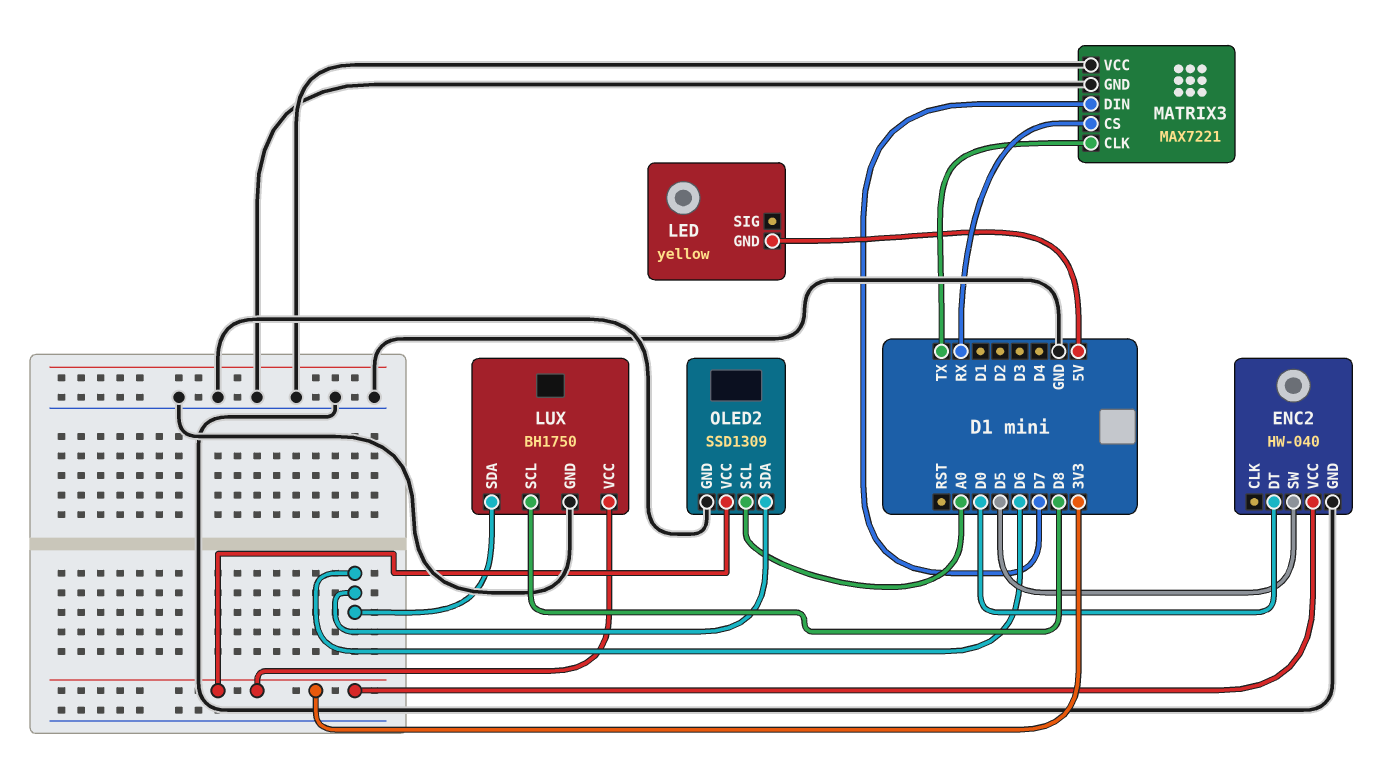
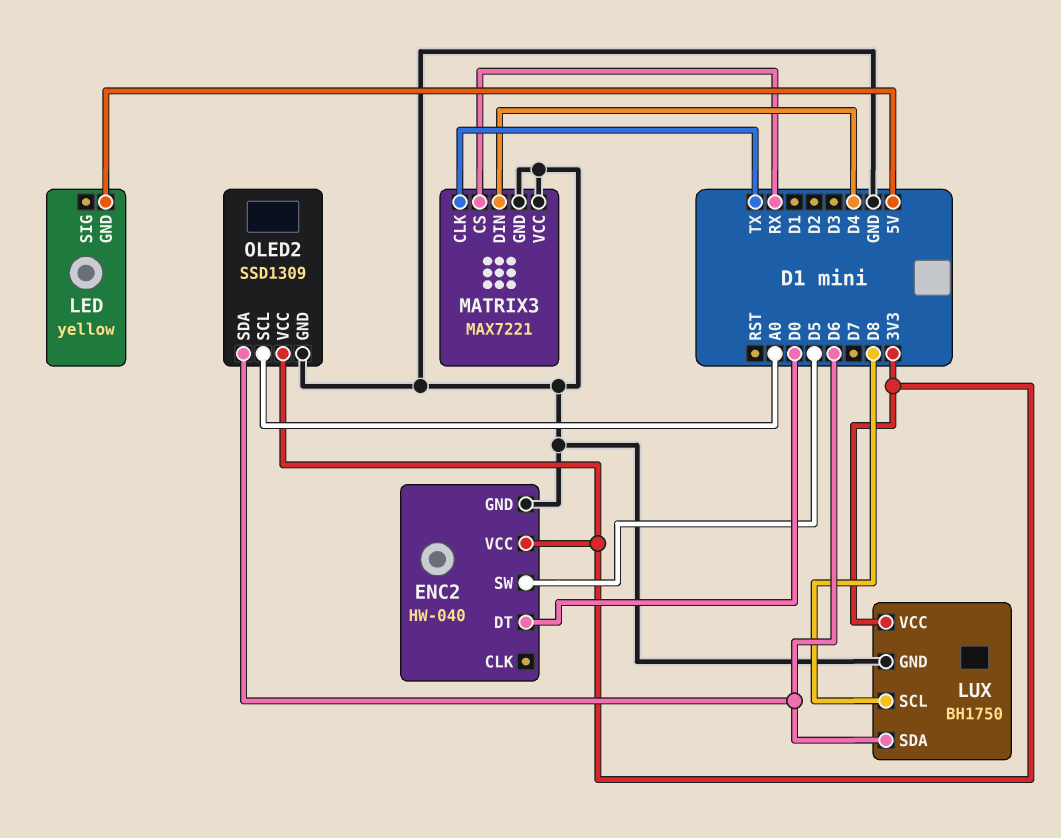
MATRIX3 pin DIN: D7 -> D4

